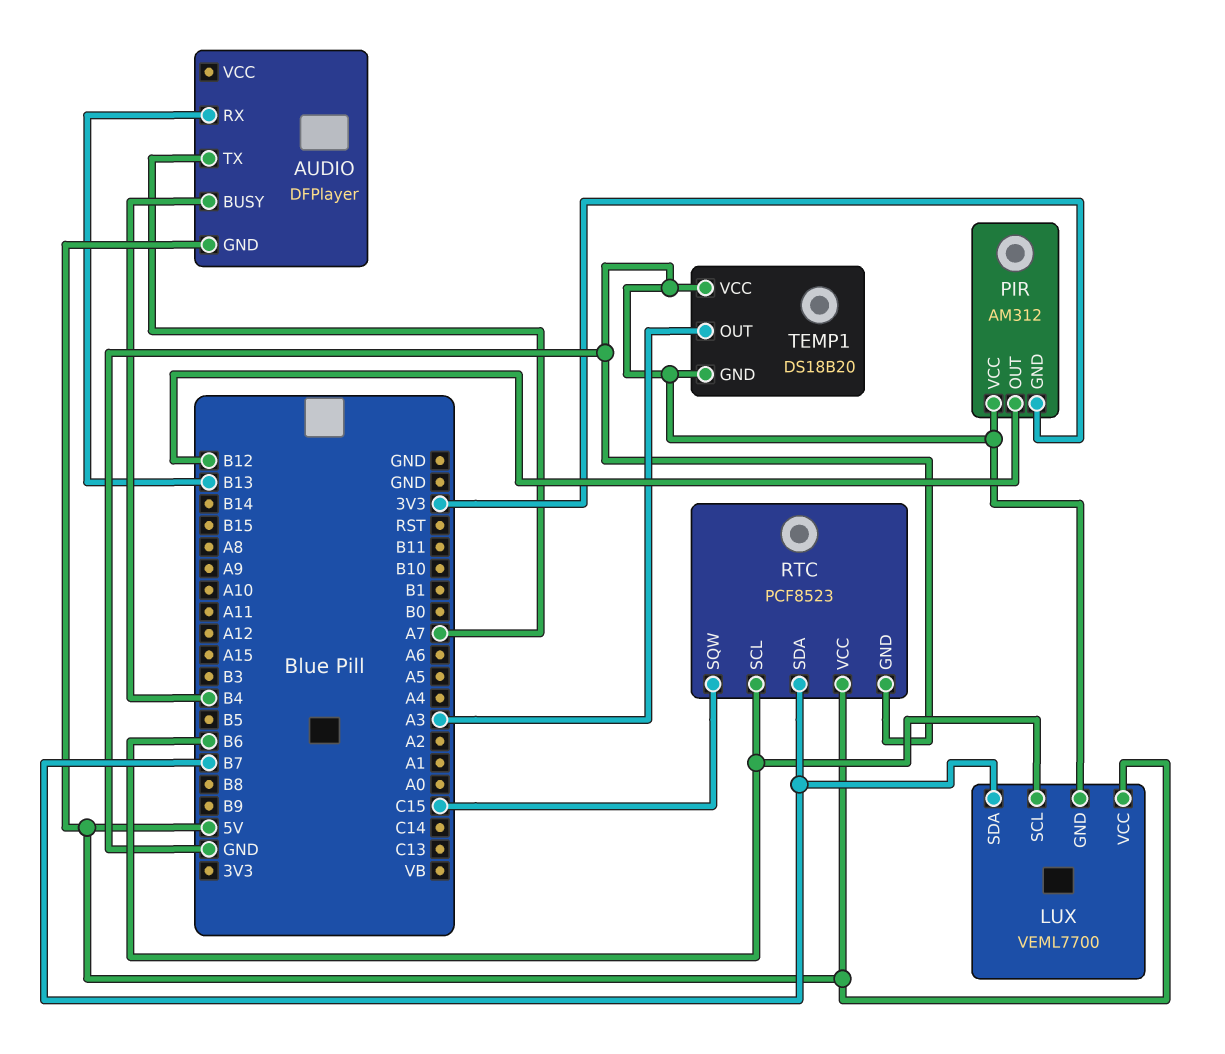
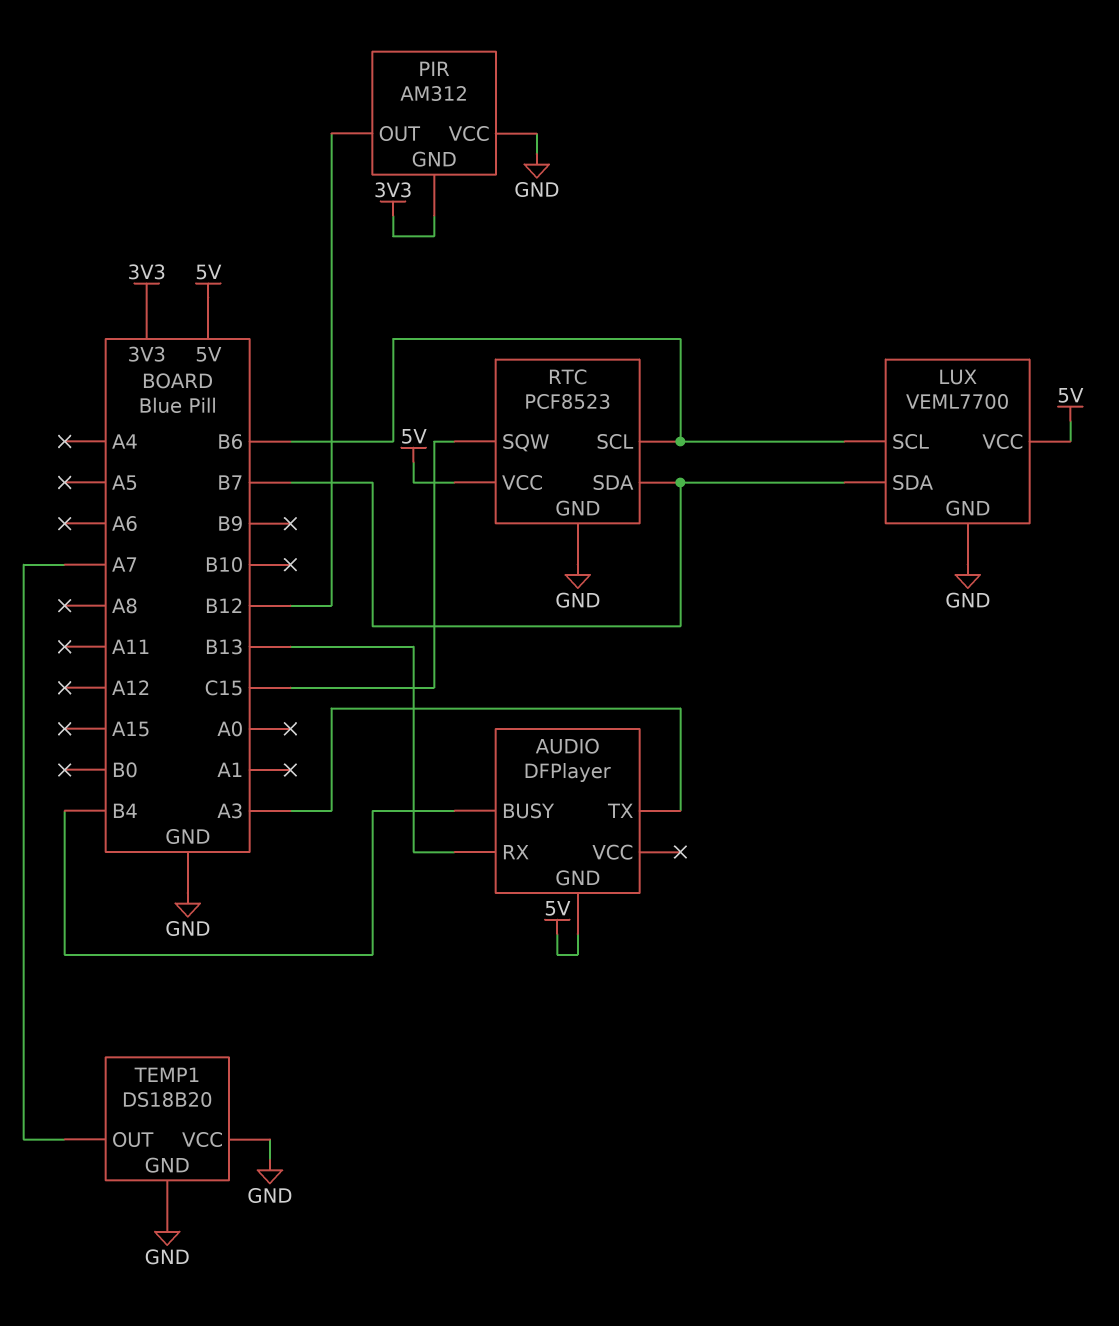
AUDIO pin TX: A7 -> A3
TEMP1 pin OUT: A3 -> A7

